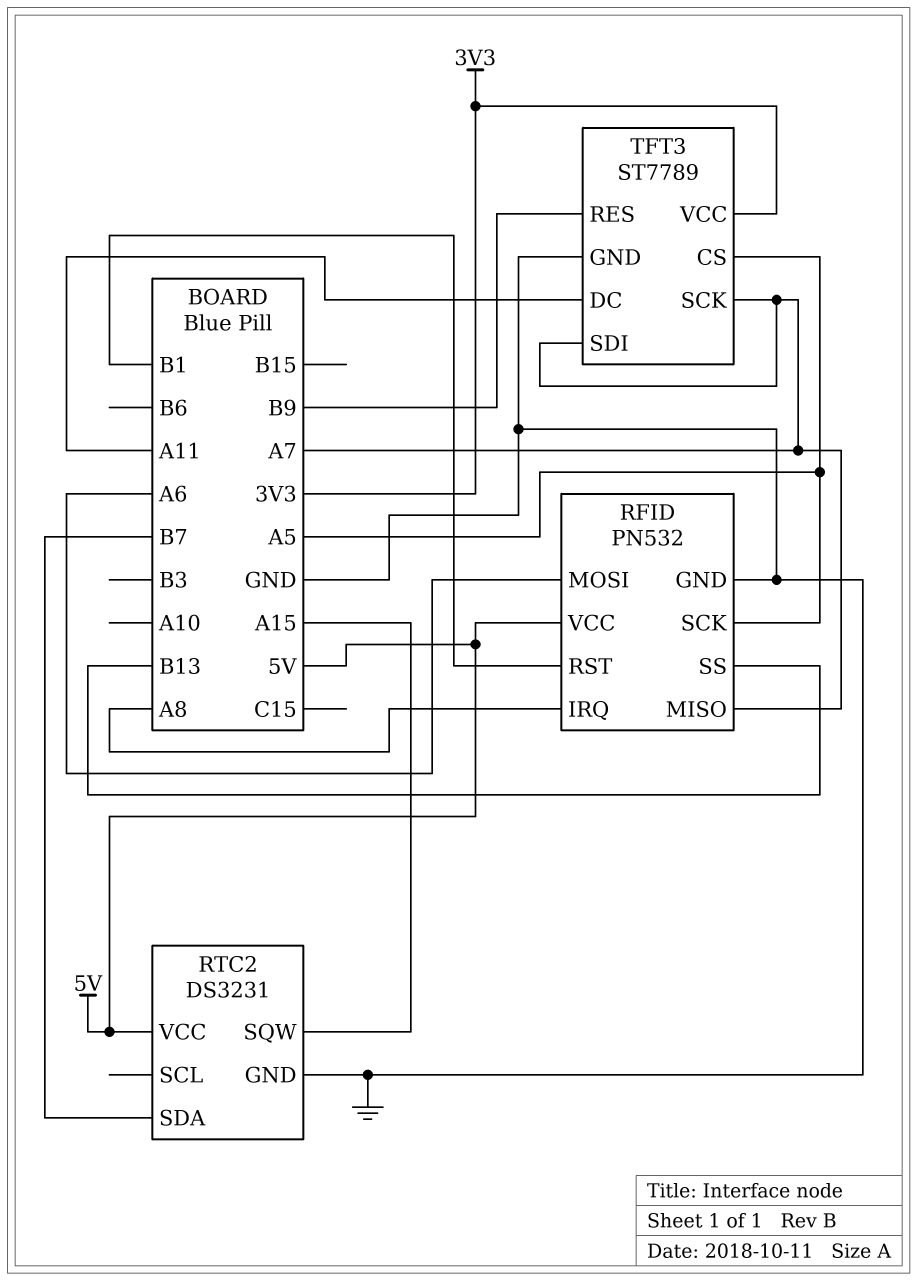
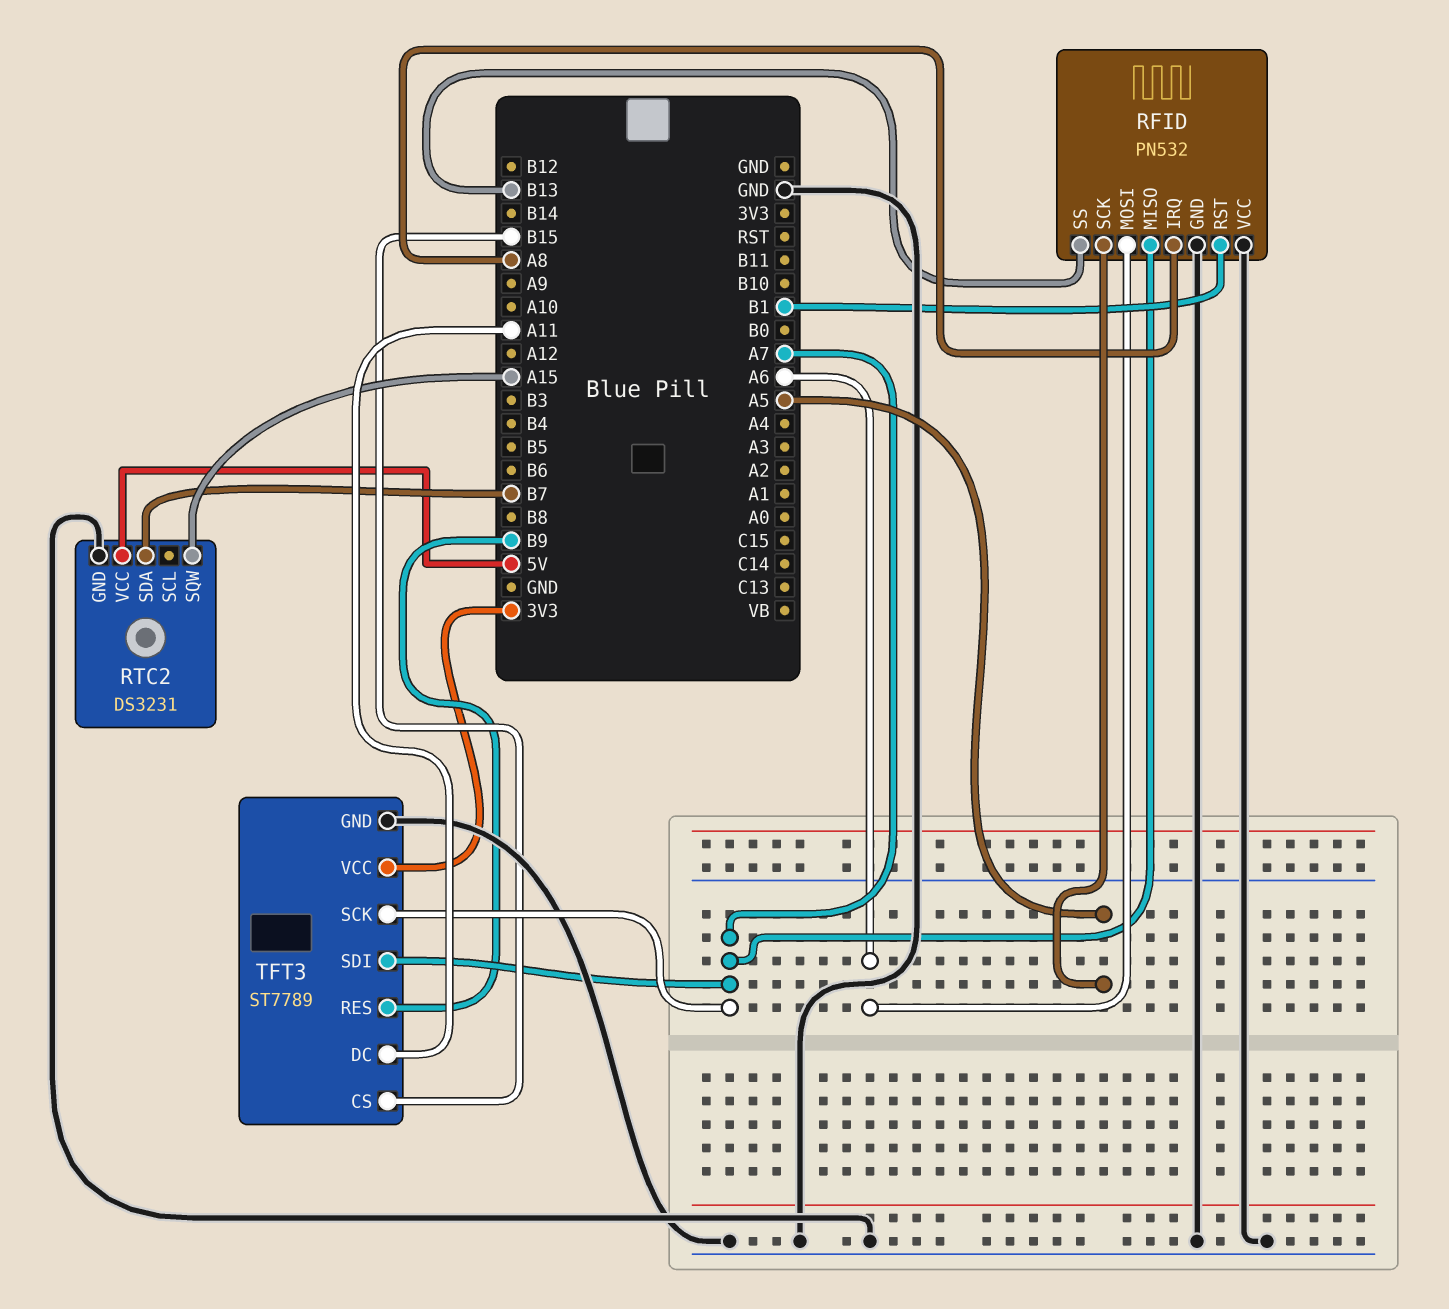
RFID pin VCC: 5V -> GND
TFT3 pin CS: A5 -> B15

